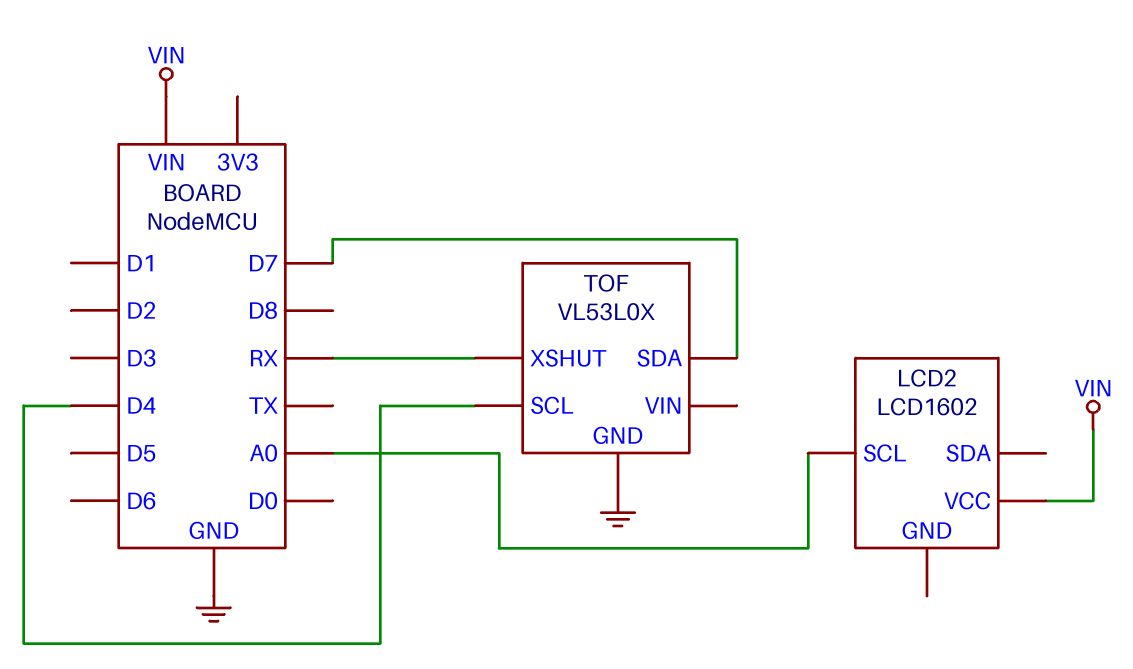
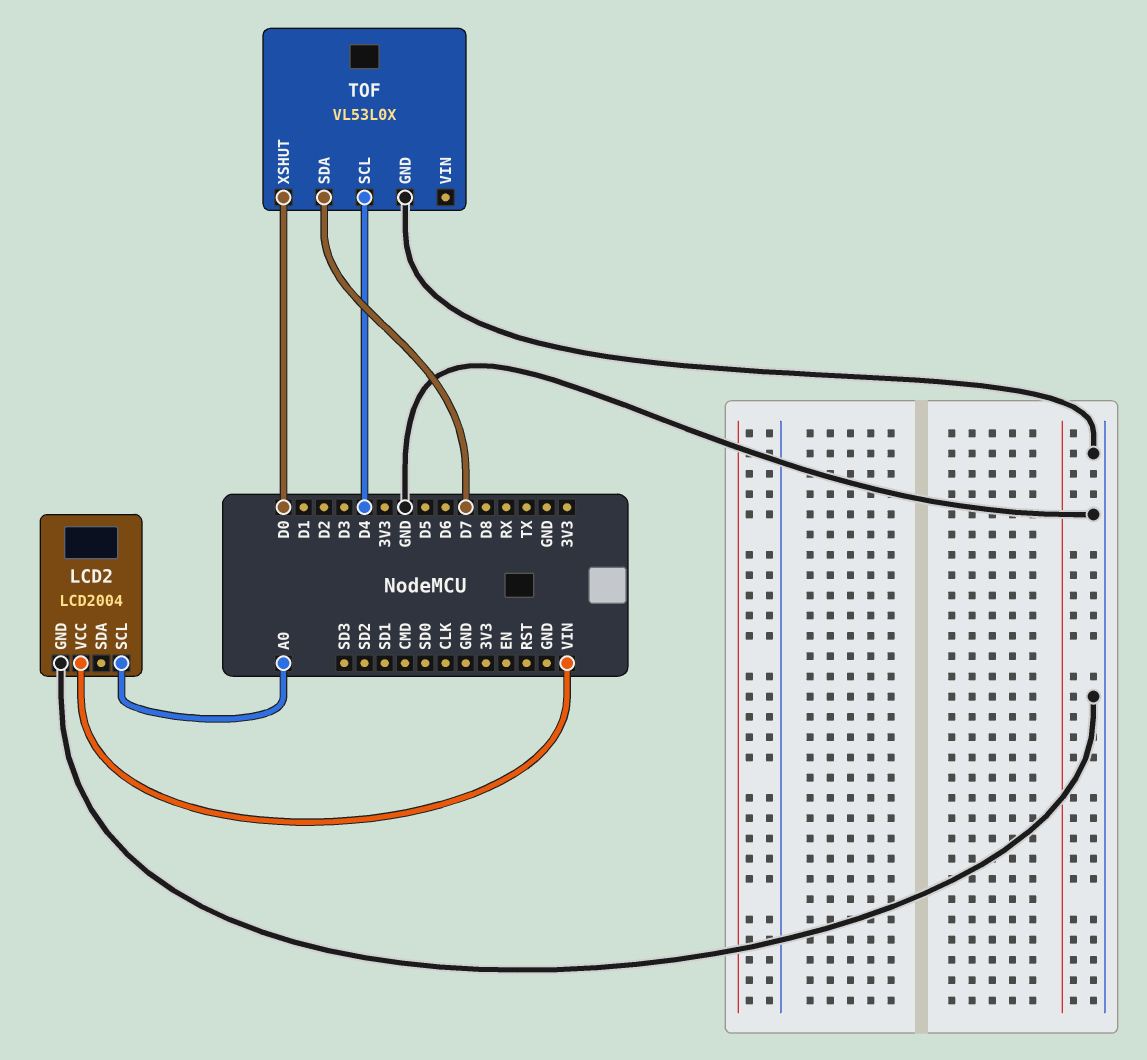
LCD2: LCD1602 -> LCD2004
LCD2 pin GND: none -> GND
TOF pin XSHUT: RX -> D0

